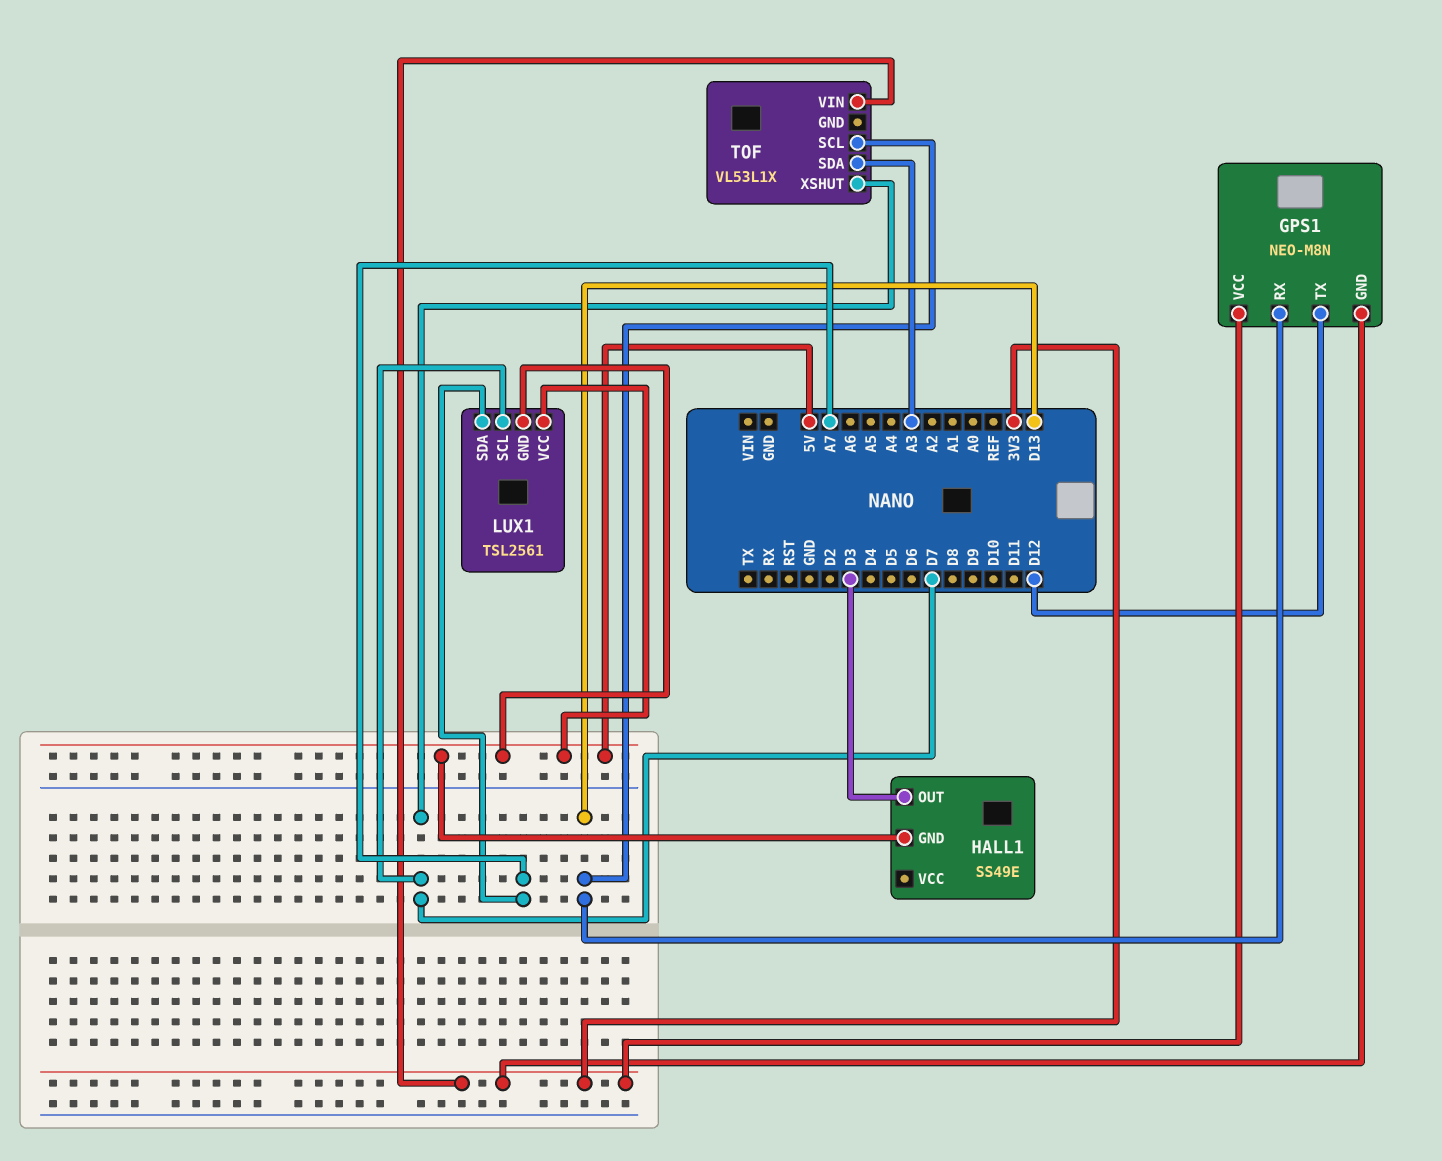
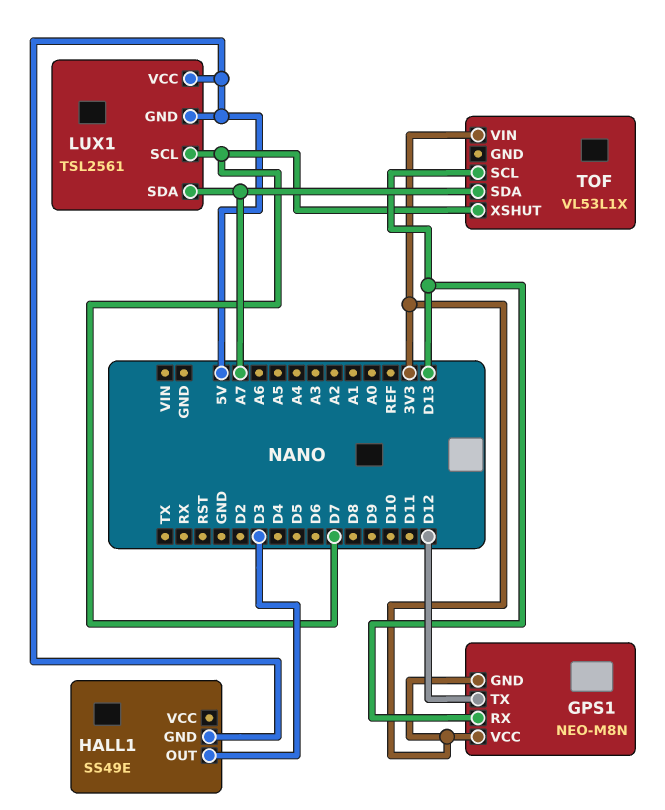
TOF pin SDA: A3 -> A7

